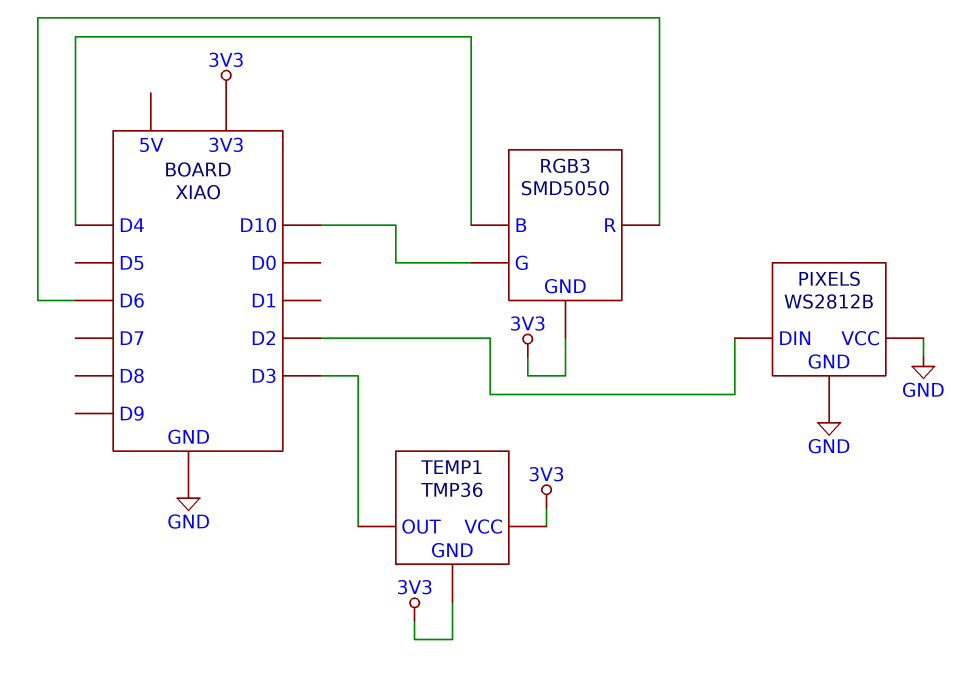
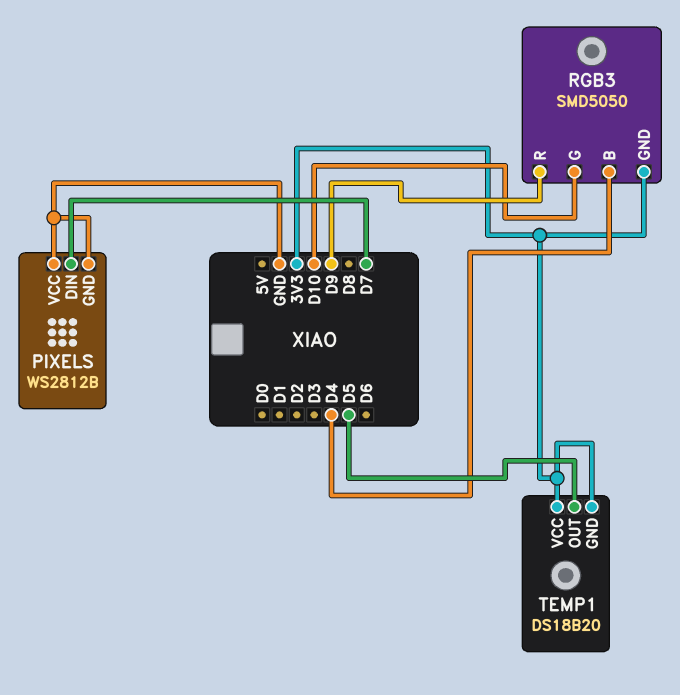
PIXELS pin DIN: D2 -> D7
RGB3 pin R: D6 -> D9
TEMP1: TMP36 -> DS18B20
TEMP1 pin OUT: D3 -> D5

